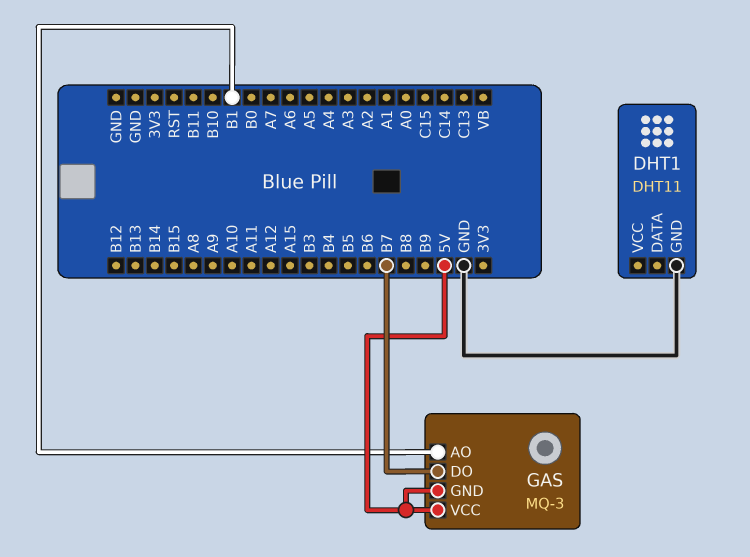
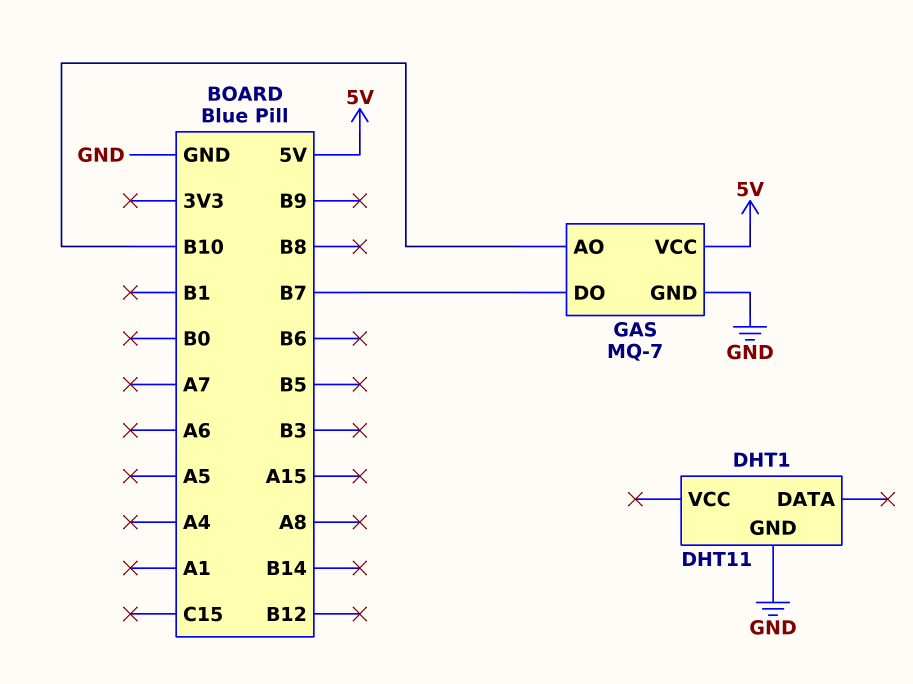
GAS: MQ-3 -> MQ-7
GAS pin AO: B1 -> B10
GAS pin GND: 5V -> GND

